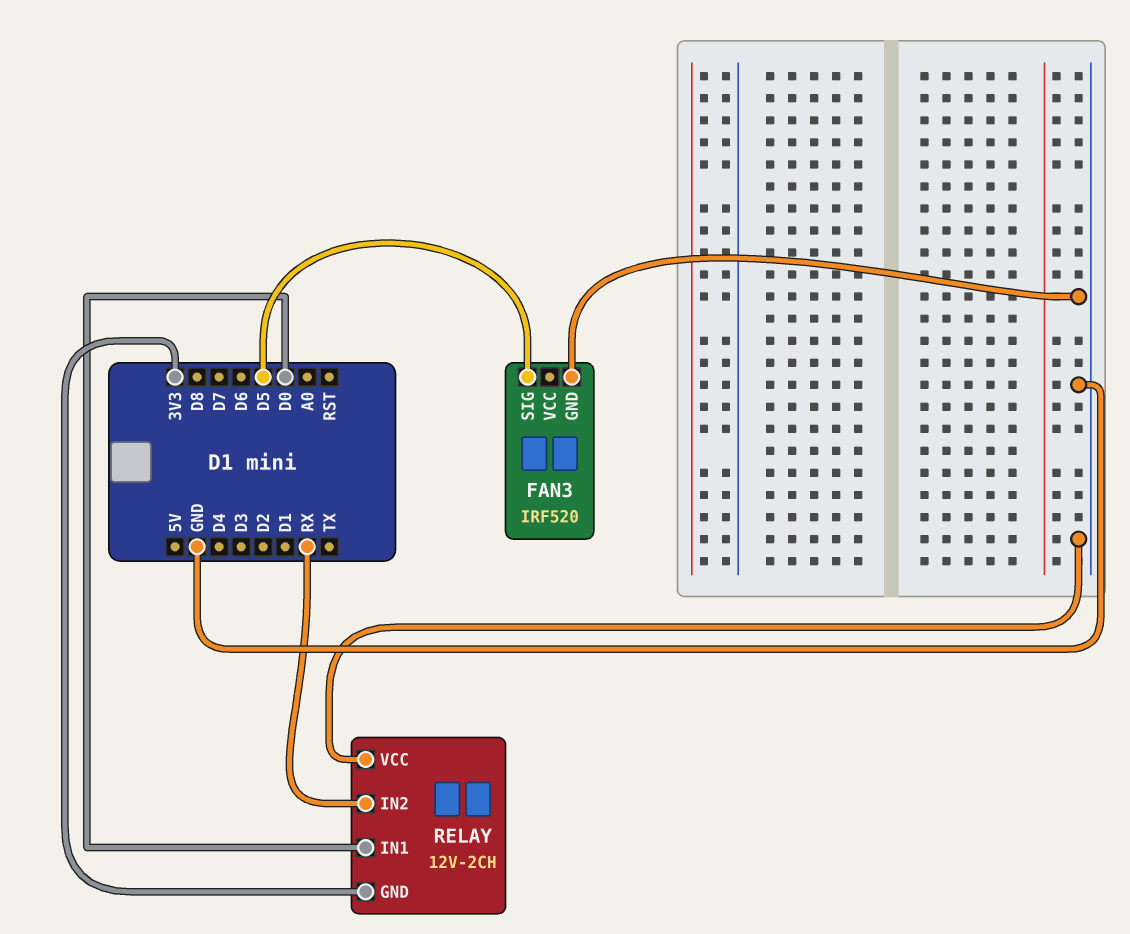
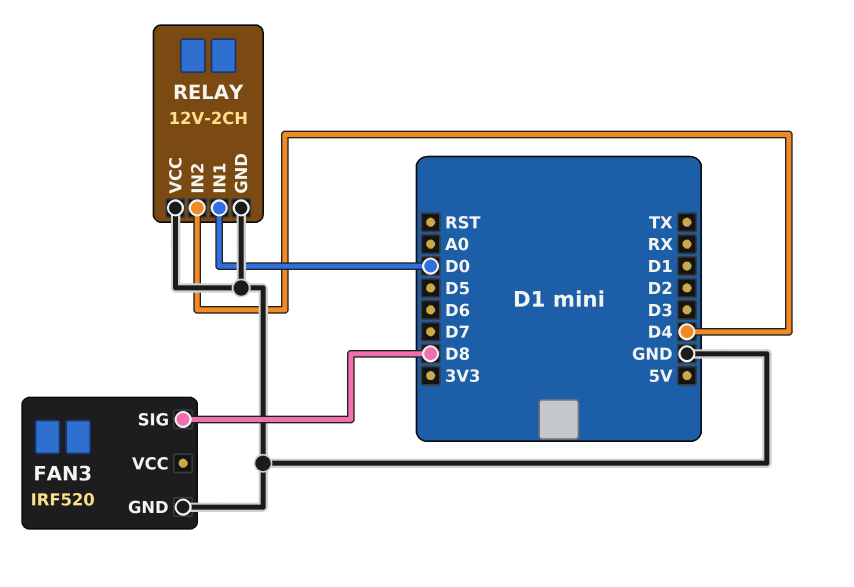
FAN3 pin SIG: D5 -> D8
RELAY pin GND: 3V3 -> GND
RELAY pin IN2: RX -> D4

